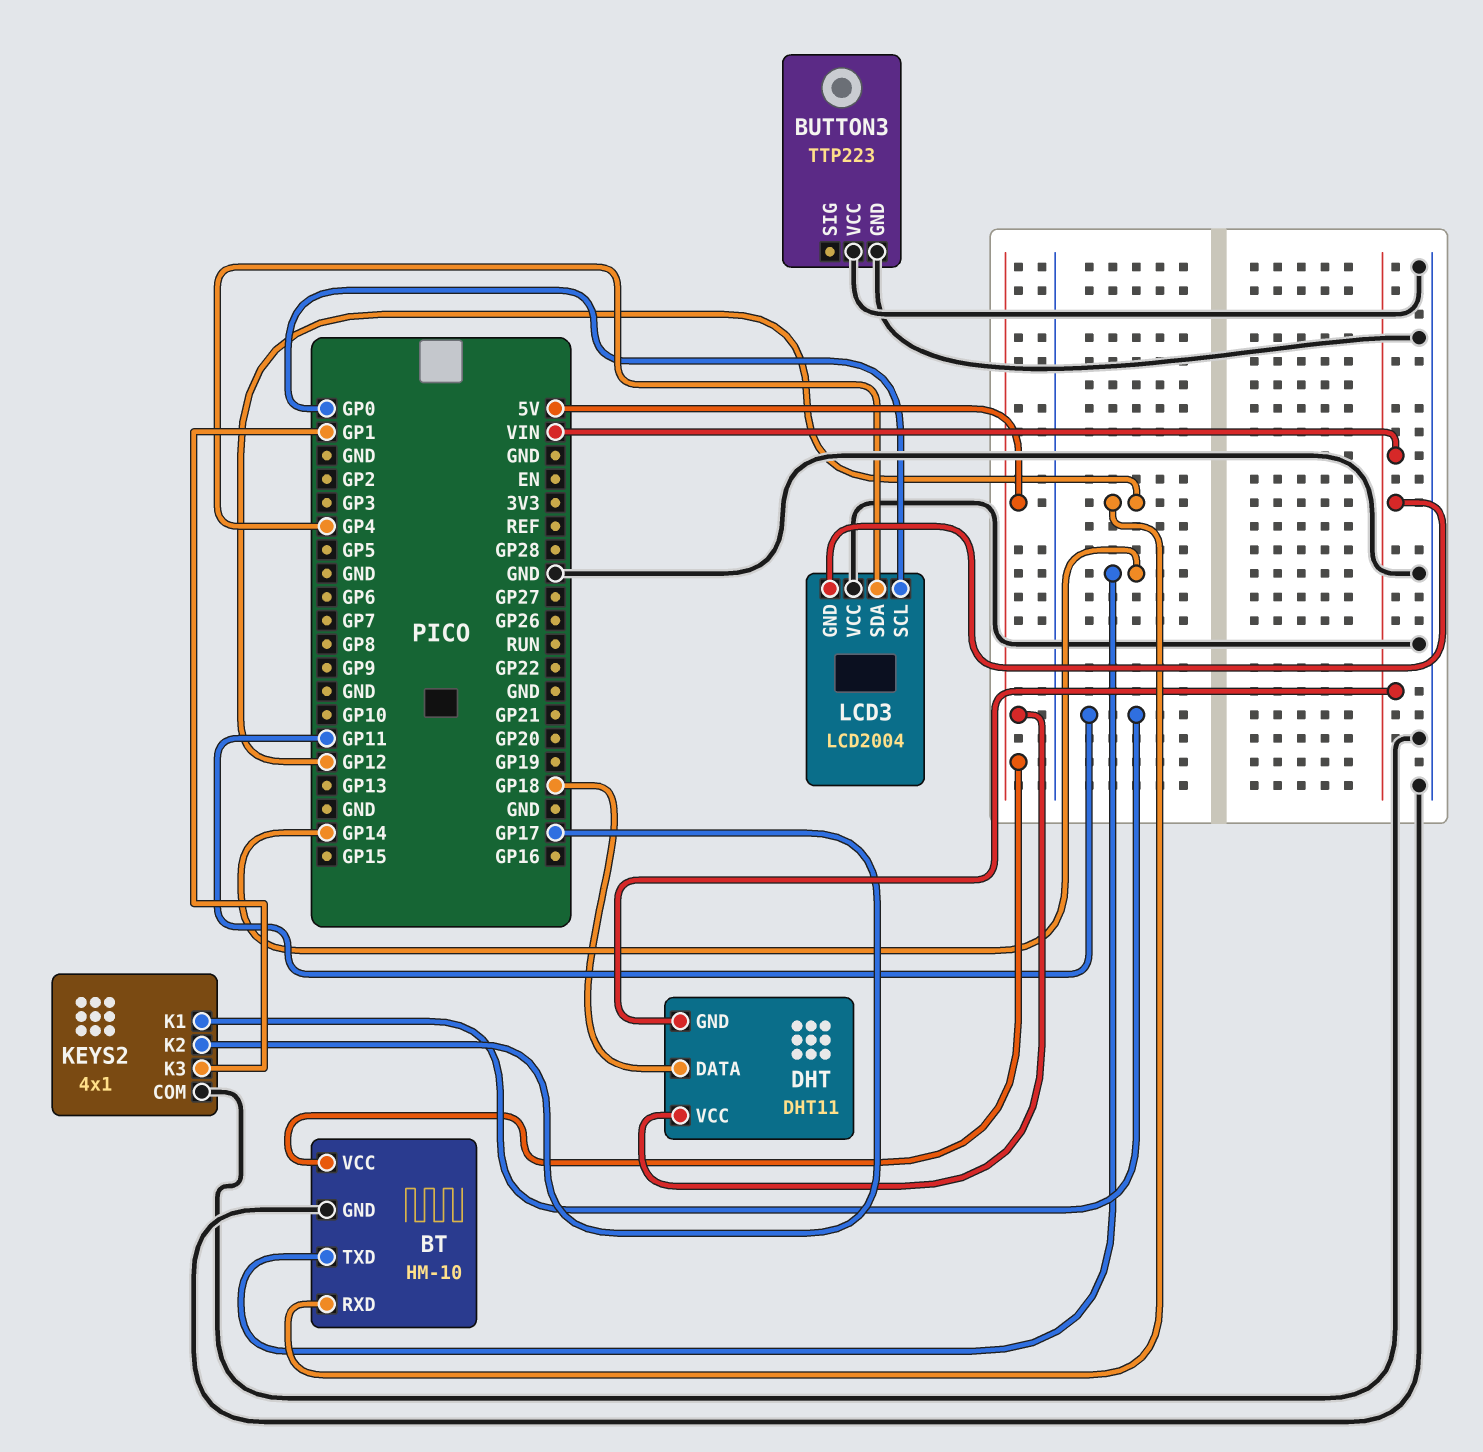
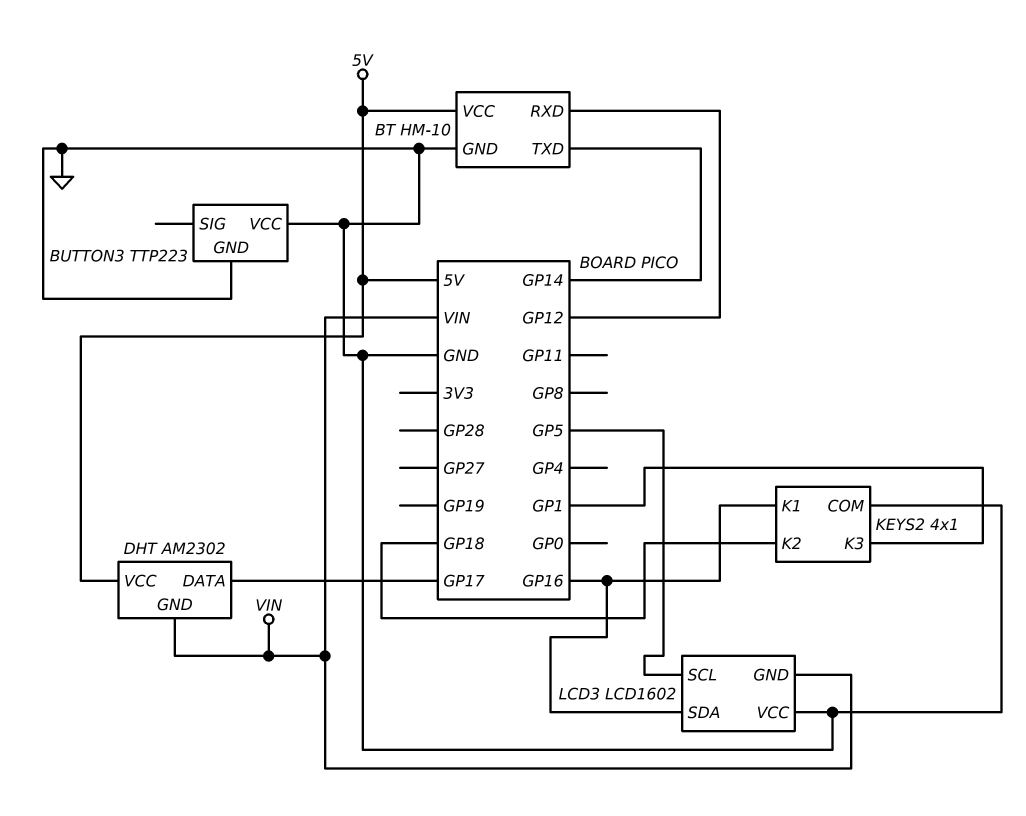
DHT: DHT11 -> AM2302
DHT pin DATA: GP18 -> GP17
KEYS2 pin K1: GP11 -> GP16
KEYS2 pin K2: GP17 -> GP18
LCD3: LCD2004 -> LCD1602
LCD3 pin SCL: GP0 -> GP5
LCD3 pin SDA: GP4 -> GP16

